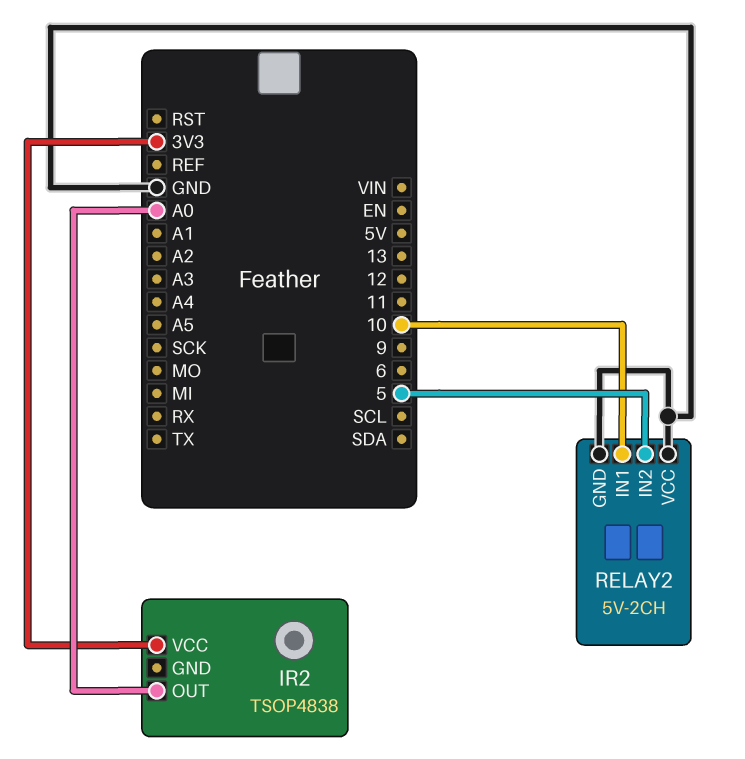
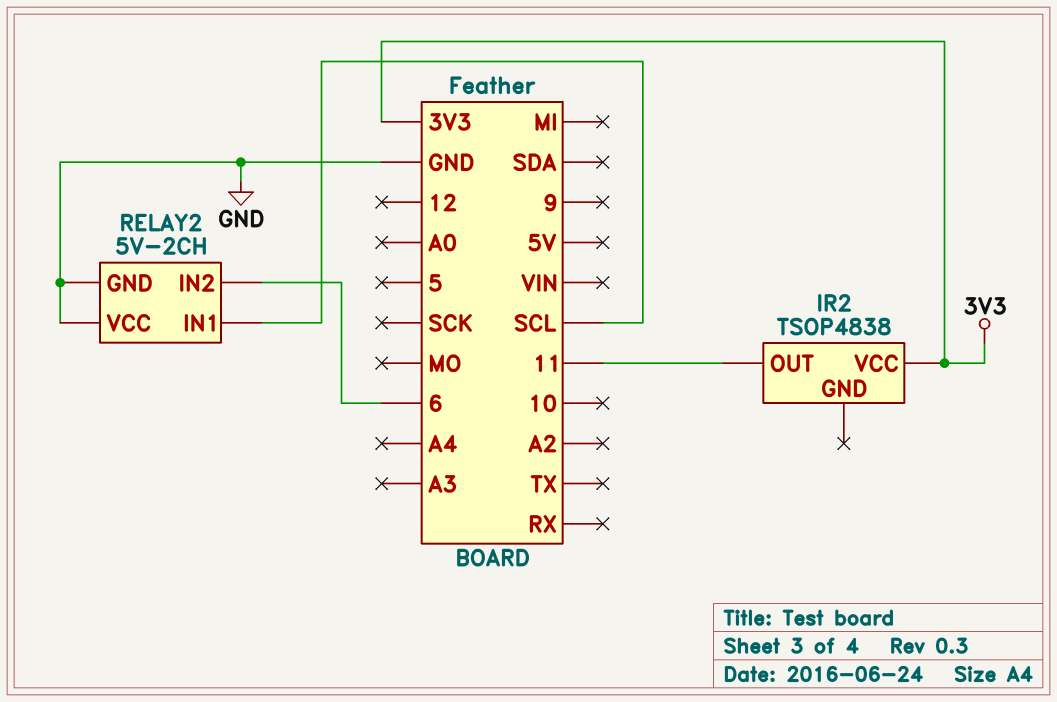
IR2 pin OUT: A0 -> 11
RELAY2 pin IN1: 10 -> SCL
RELAY2 pin IN2: 5 -> 6

